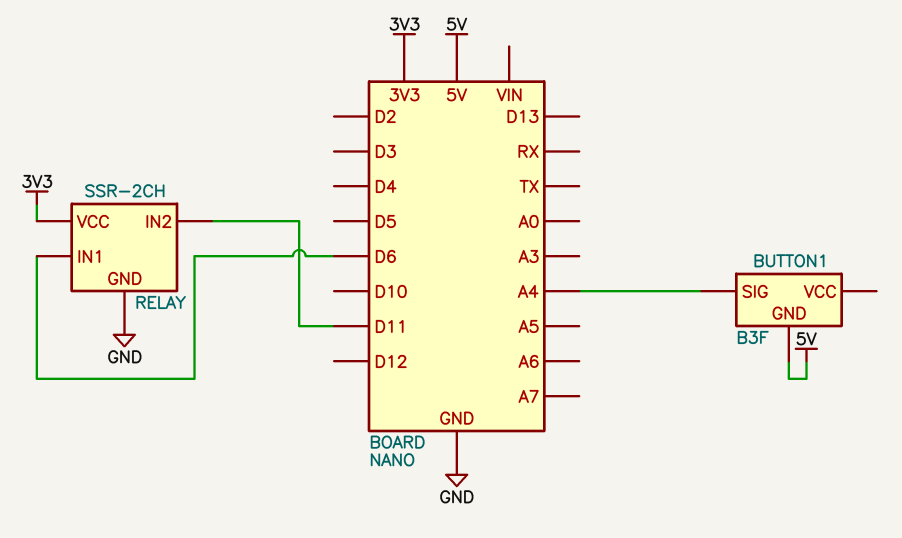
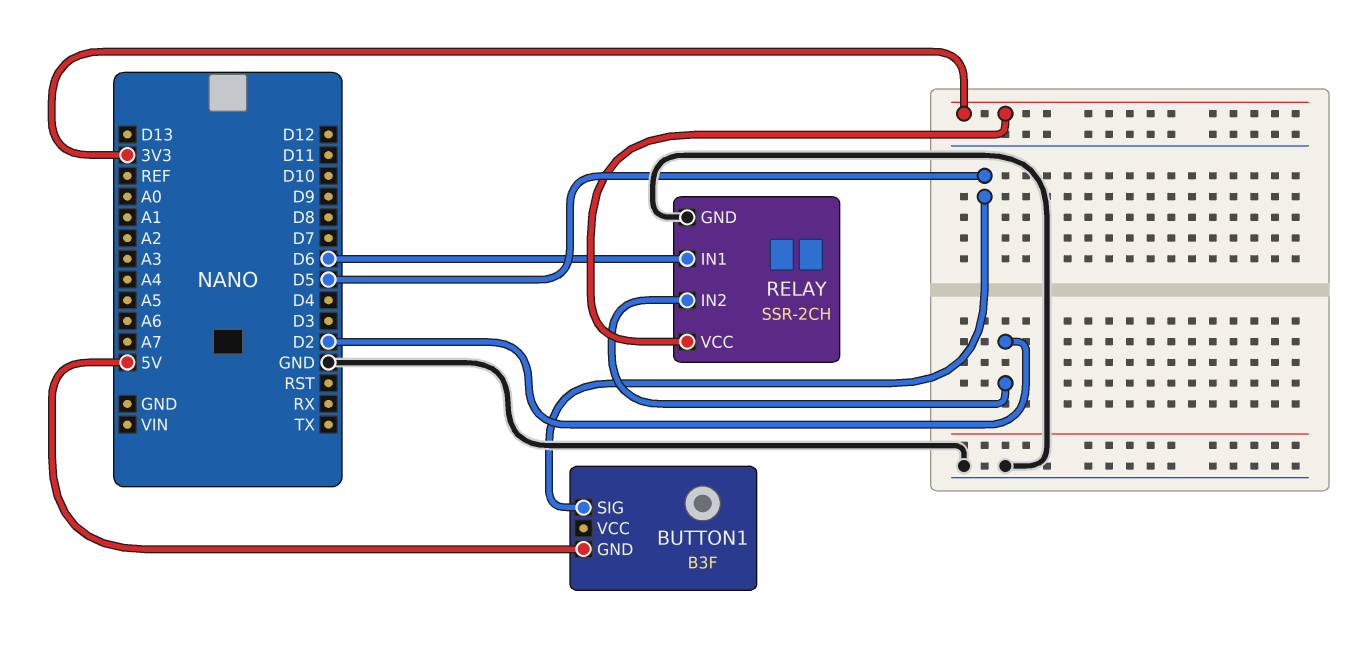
BUTTON1 pin SIG: A4 -> D5
RELAY pin IN2: D11 -> D2

